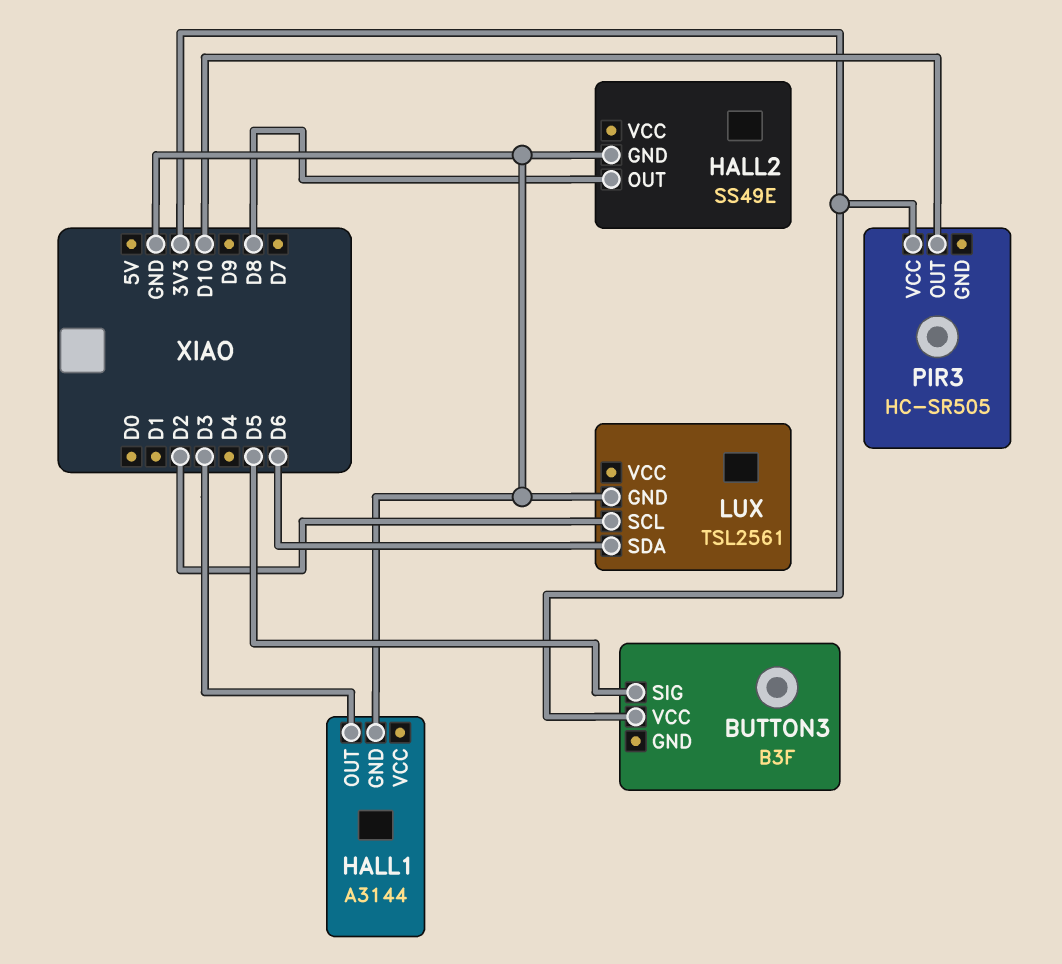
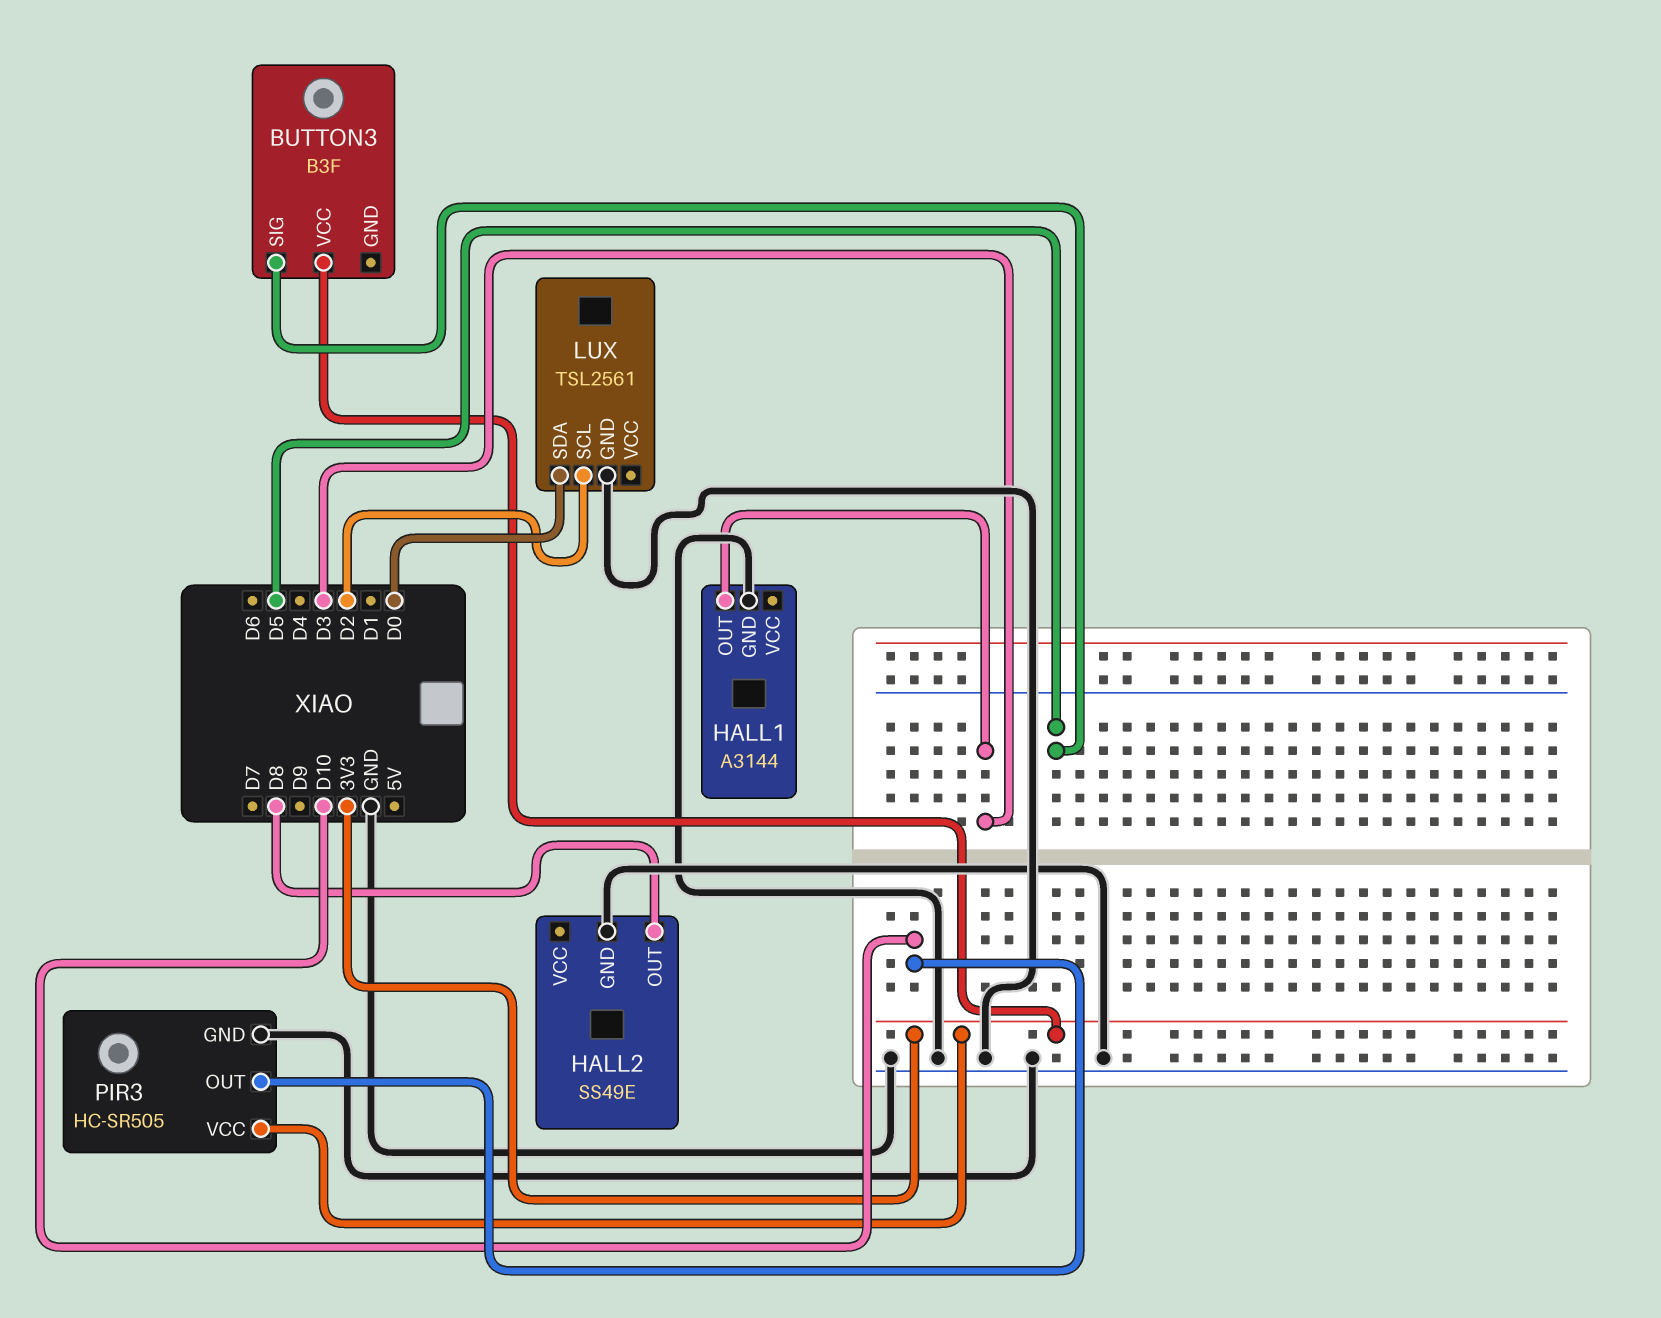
LUX pin SDA: D6 -> D0
PIR3 pin GND: none -> GND

